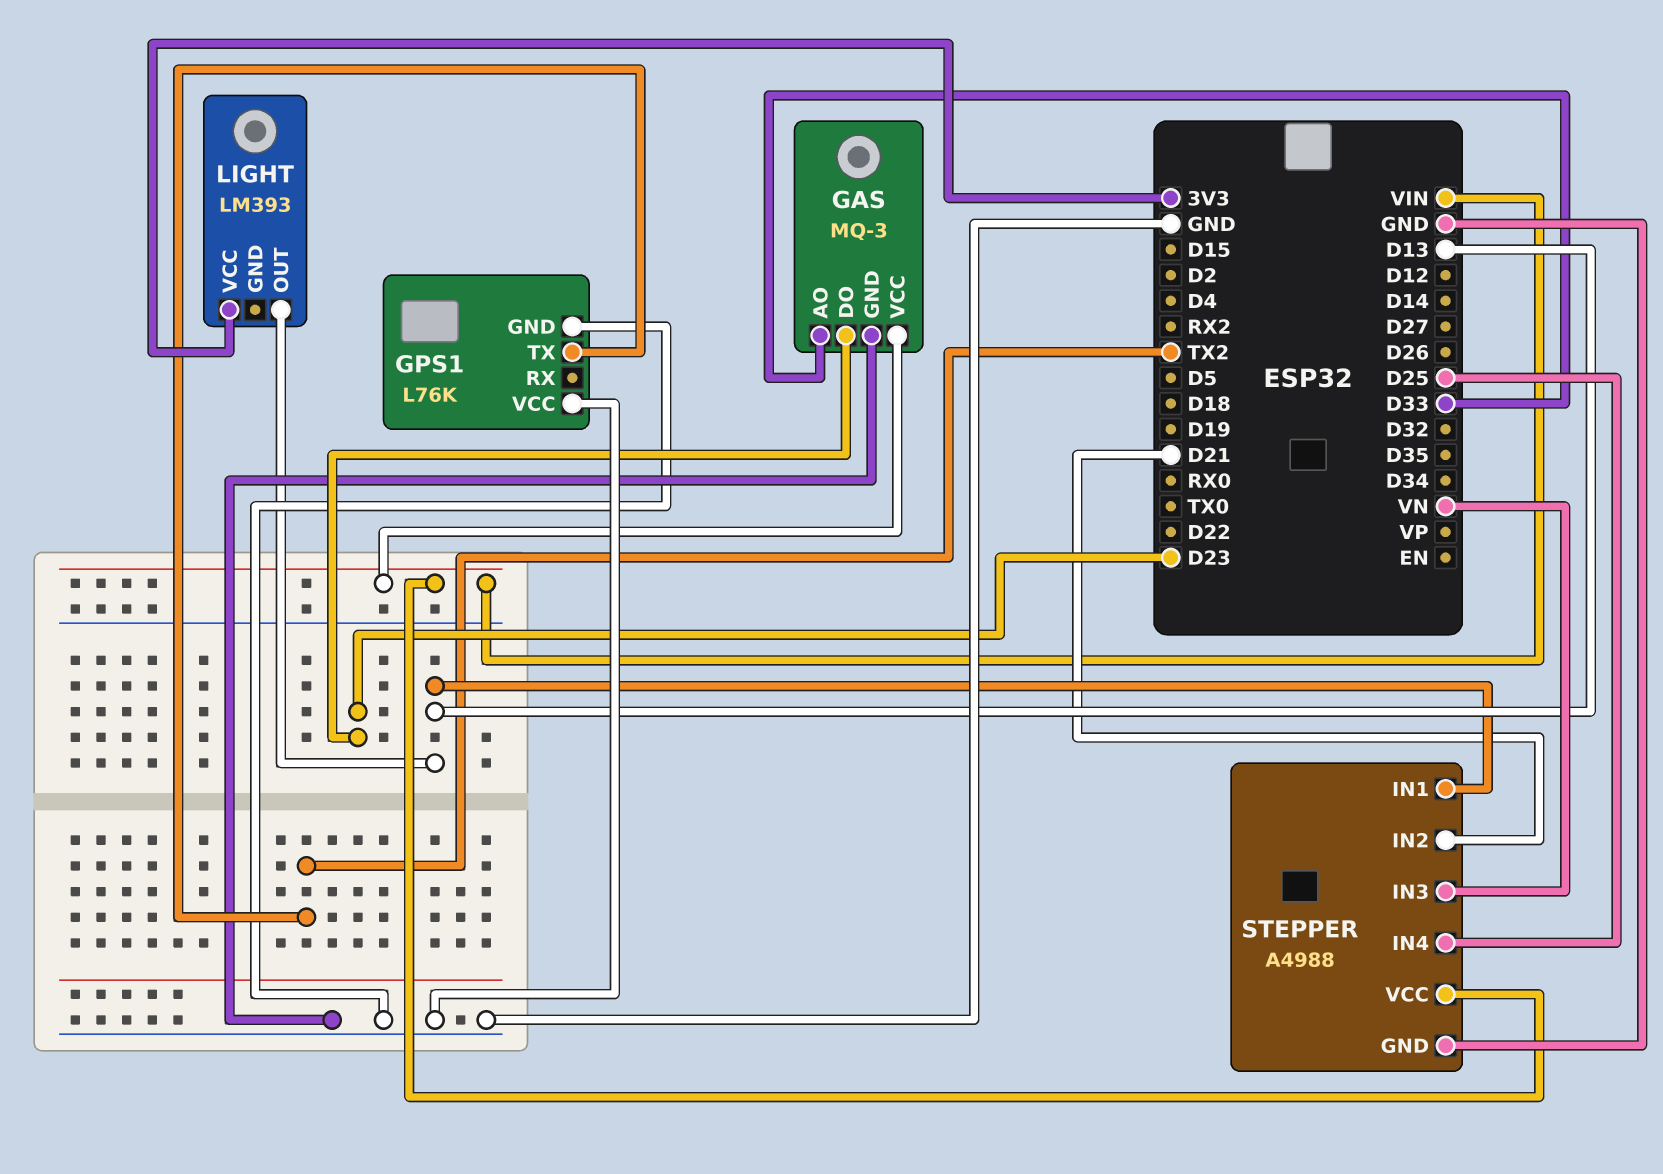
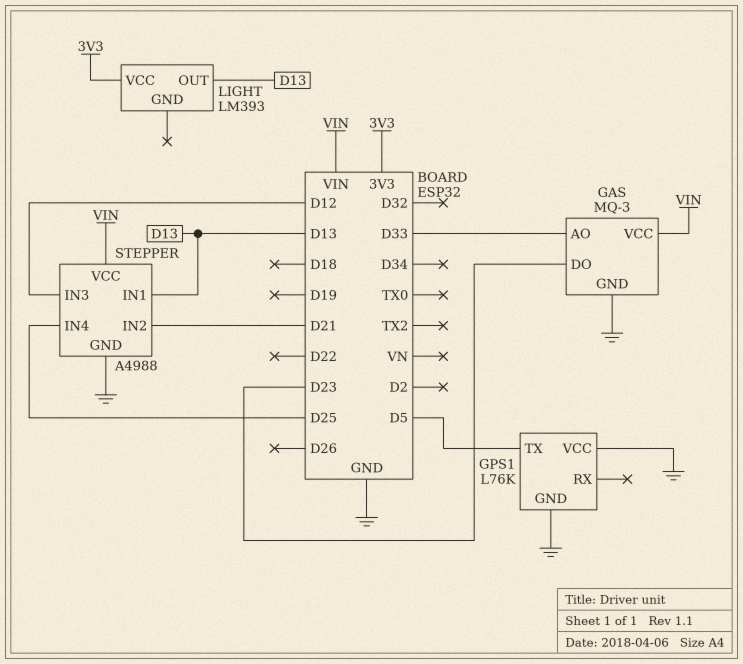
GPS1 pin TX: TX2 -> D5
STEPPER pin IN3: VN -> D12

